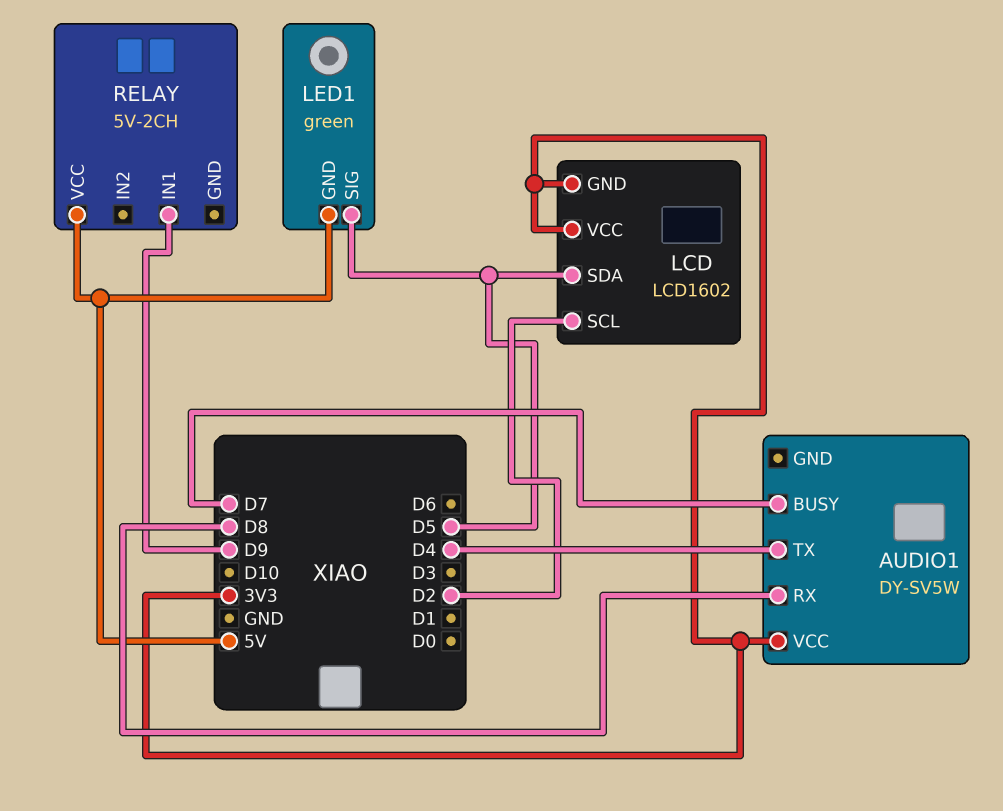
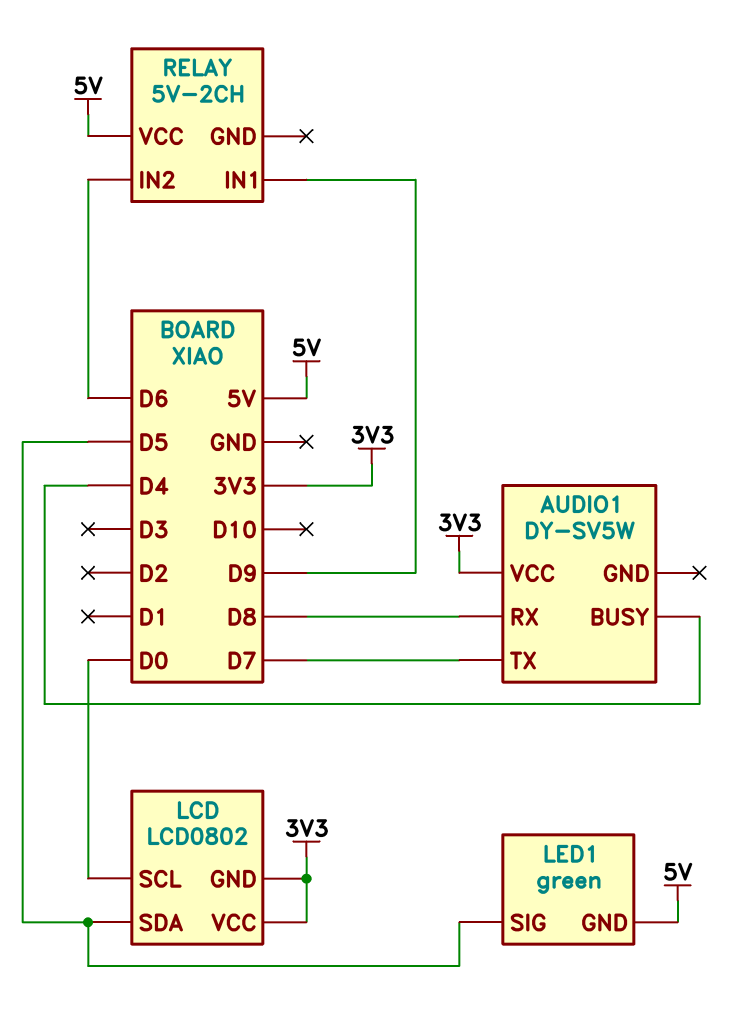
AUDIO1 pin BUSY: D7 -> D4
AUDIO1 pin TX: D4 -> D7
LCD: LCD1602 -> LCD0802
LCD pin SCL: D2 -> D0
RELAY pin IN2: none -> D6

